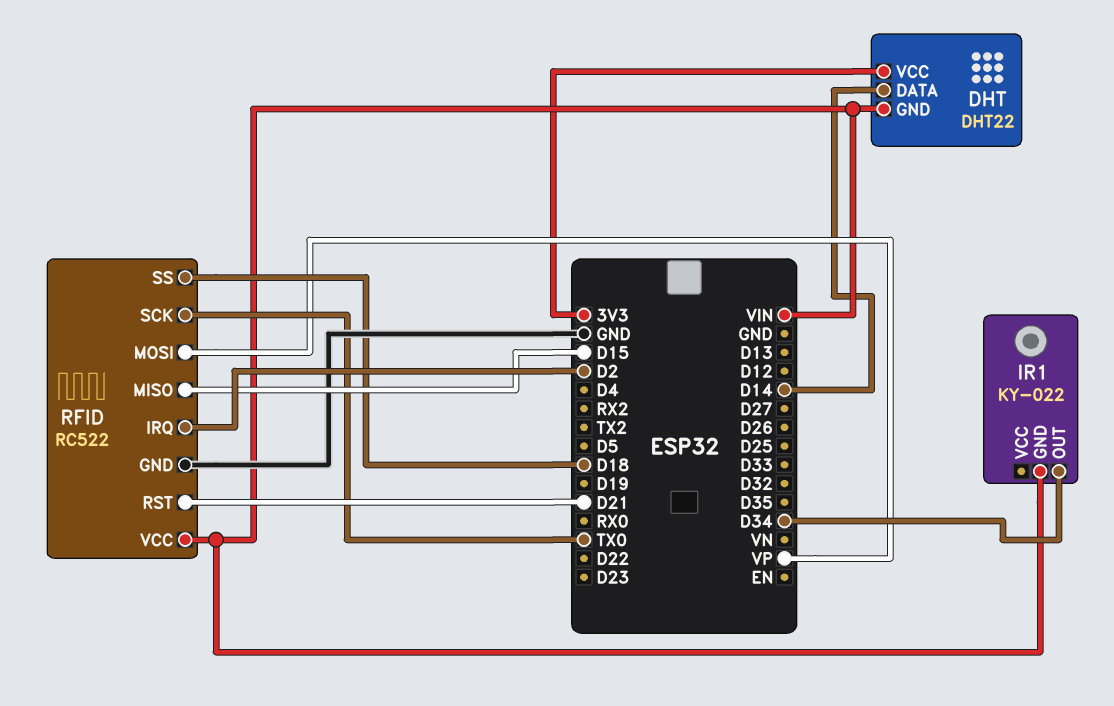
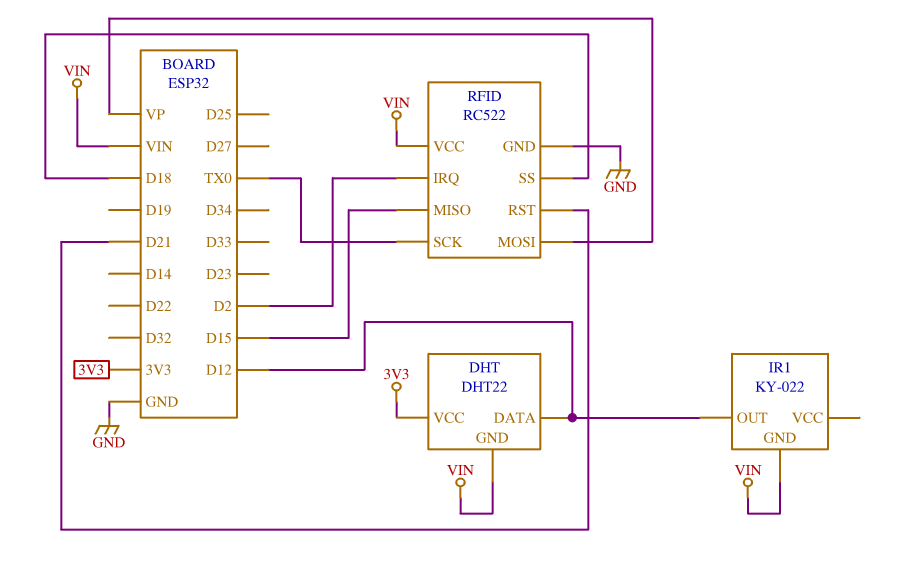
DHT pin DATA: D14 -> D12
IR1 pin OUT: D34 -> D12

